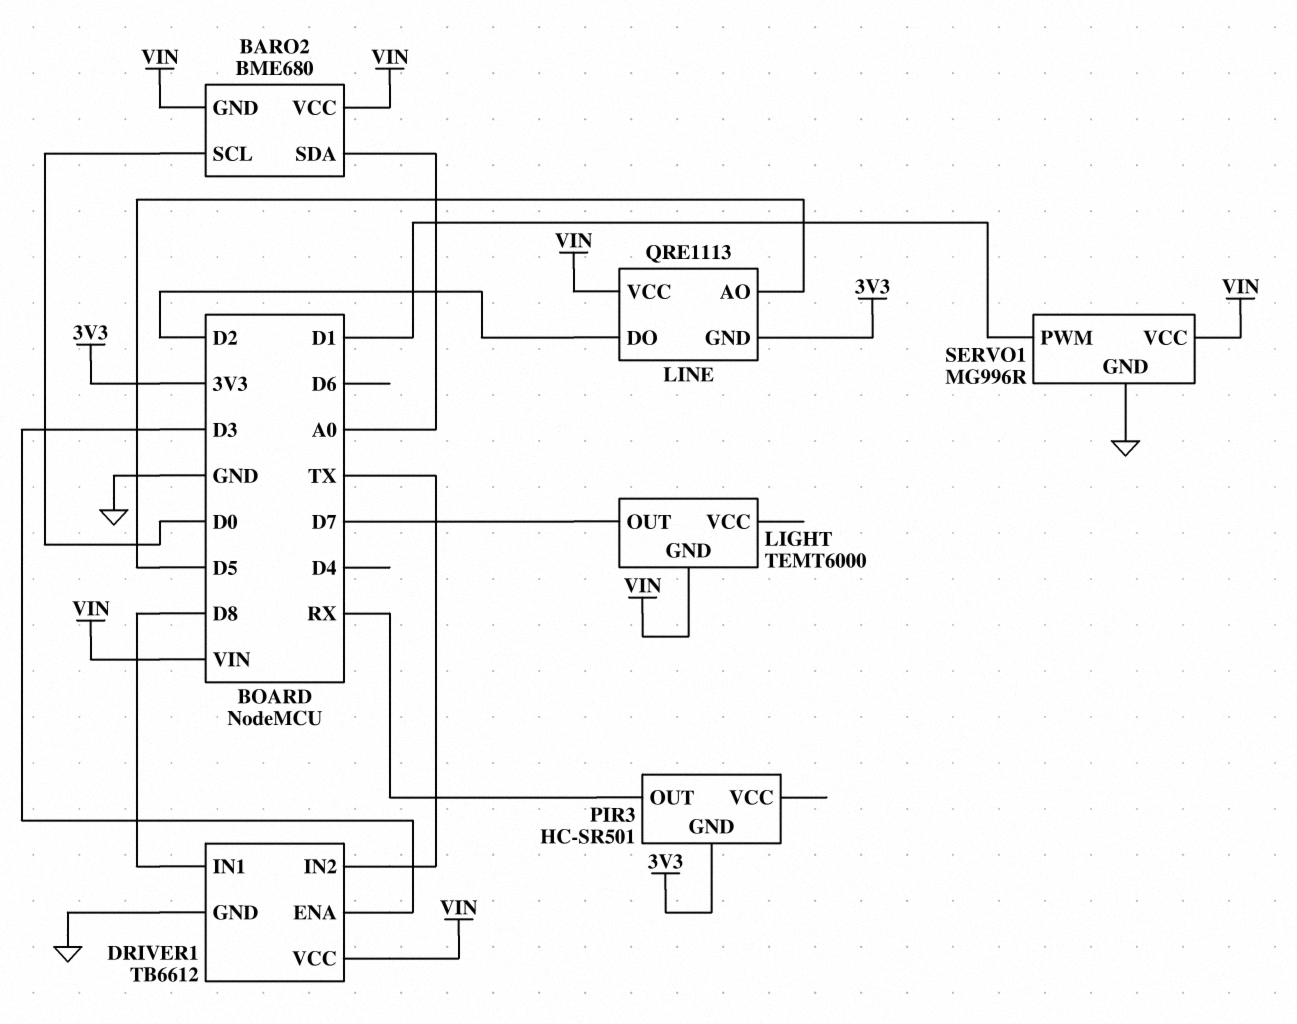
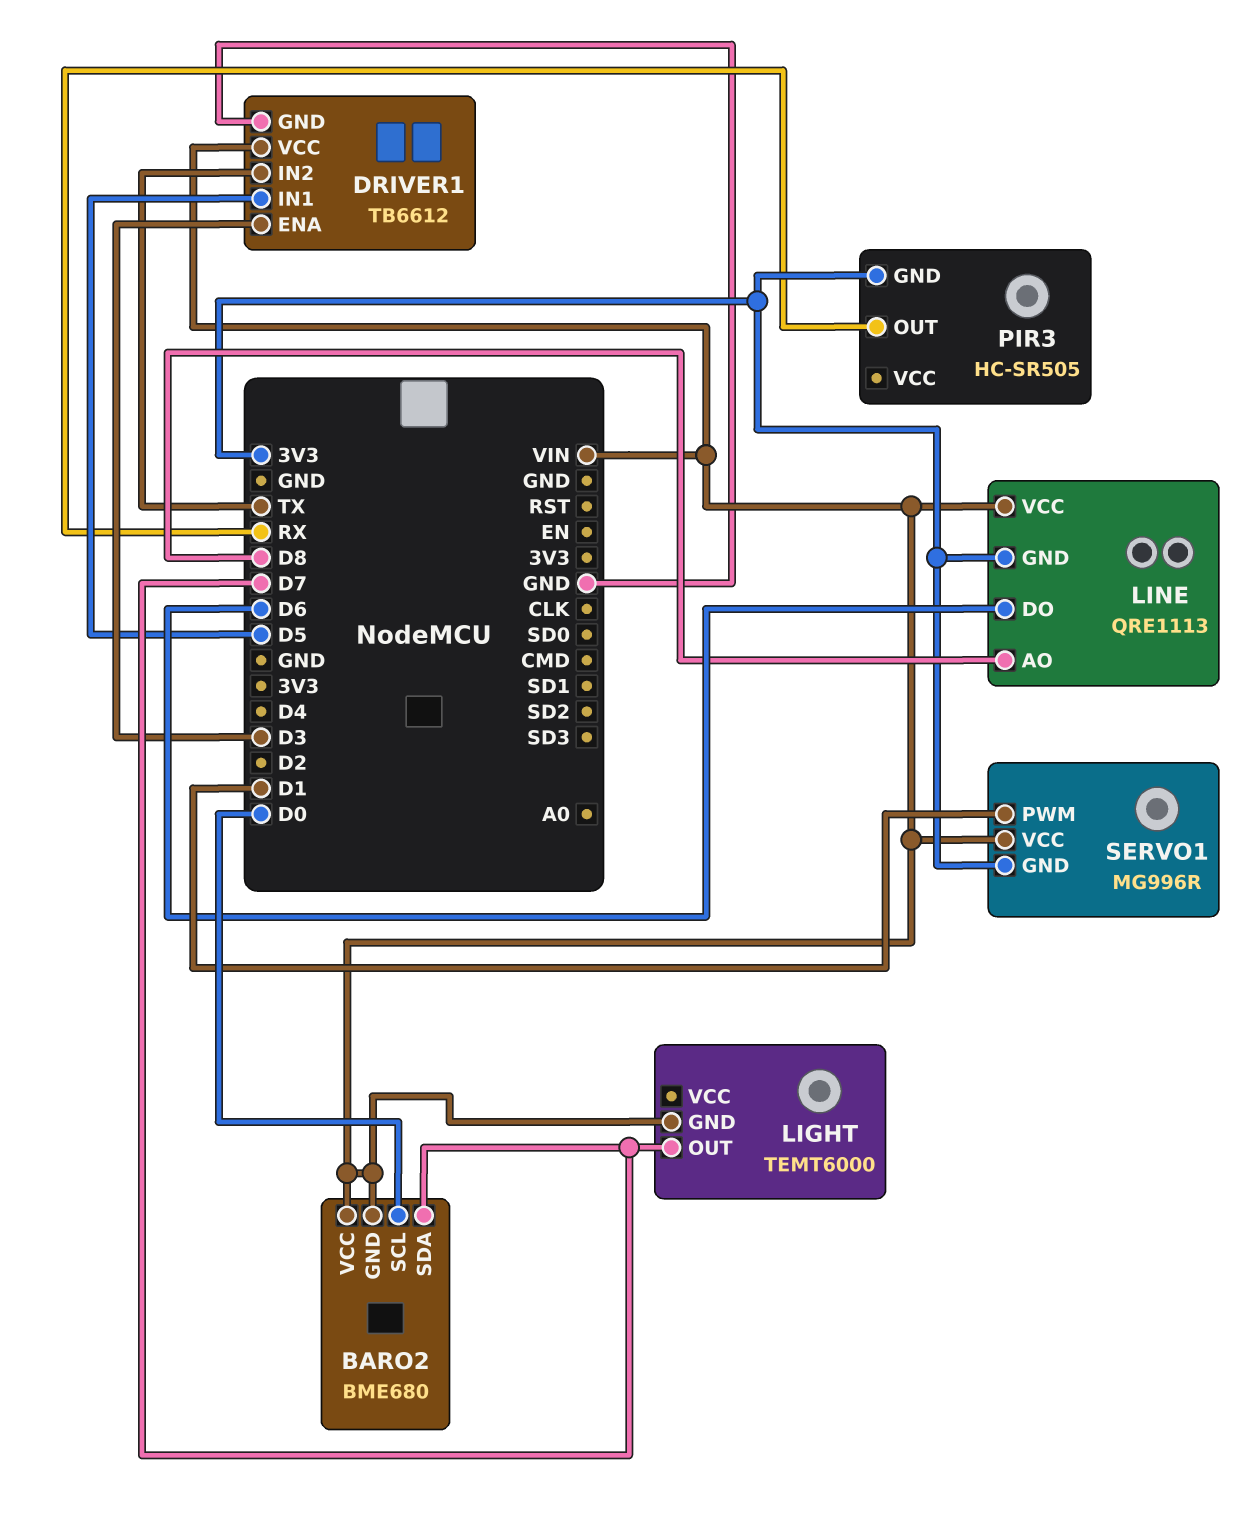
BARO2 pin SDA: A0 -> D7
DRIVER1 pin IN1: D8 -> D5
LINE pin AO: D5 -> D8
LINE pin DO: D2 -> D6
PIR3: HC-SR501 -> HC-SR505
SERVO1 pin GND: GND -> 3V3

